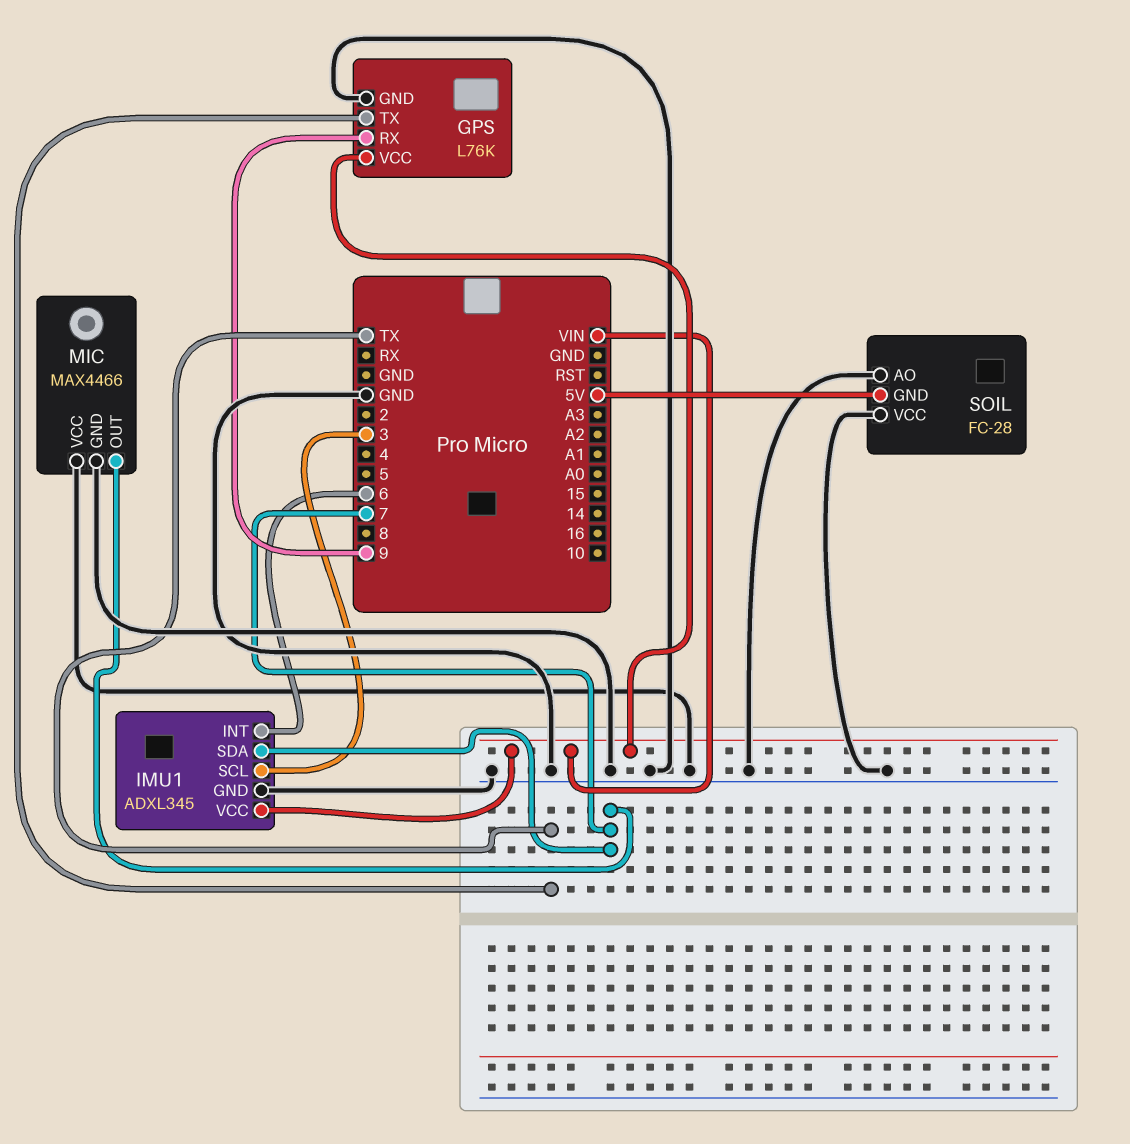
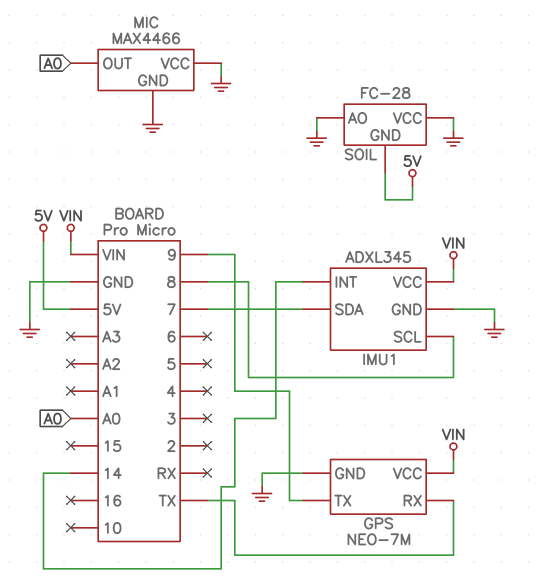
GPS: L76K -> NEO-7M
GPS pin RX: 9 -> TX
GPS pin TX: TX -> 9
IMU1 pin INT: 6 -> 14
IMU1 pin SCL: 3 -> 8
MIC pin OUT: 7 -> A0

